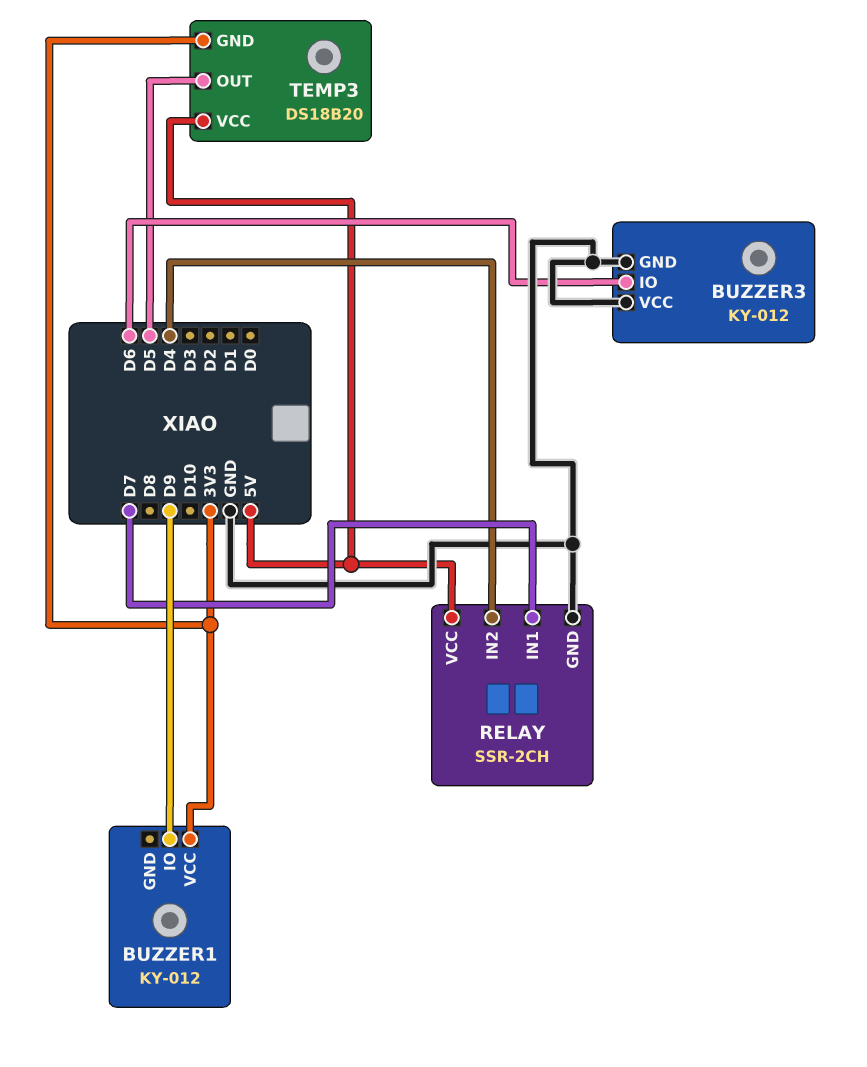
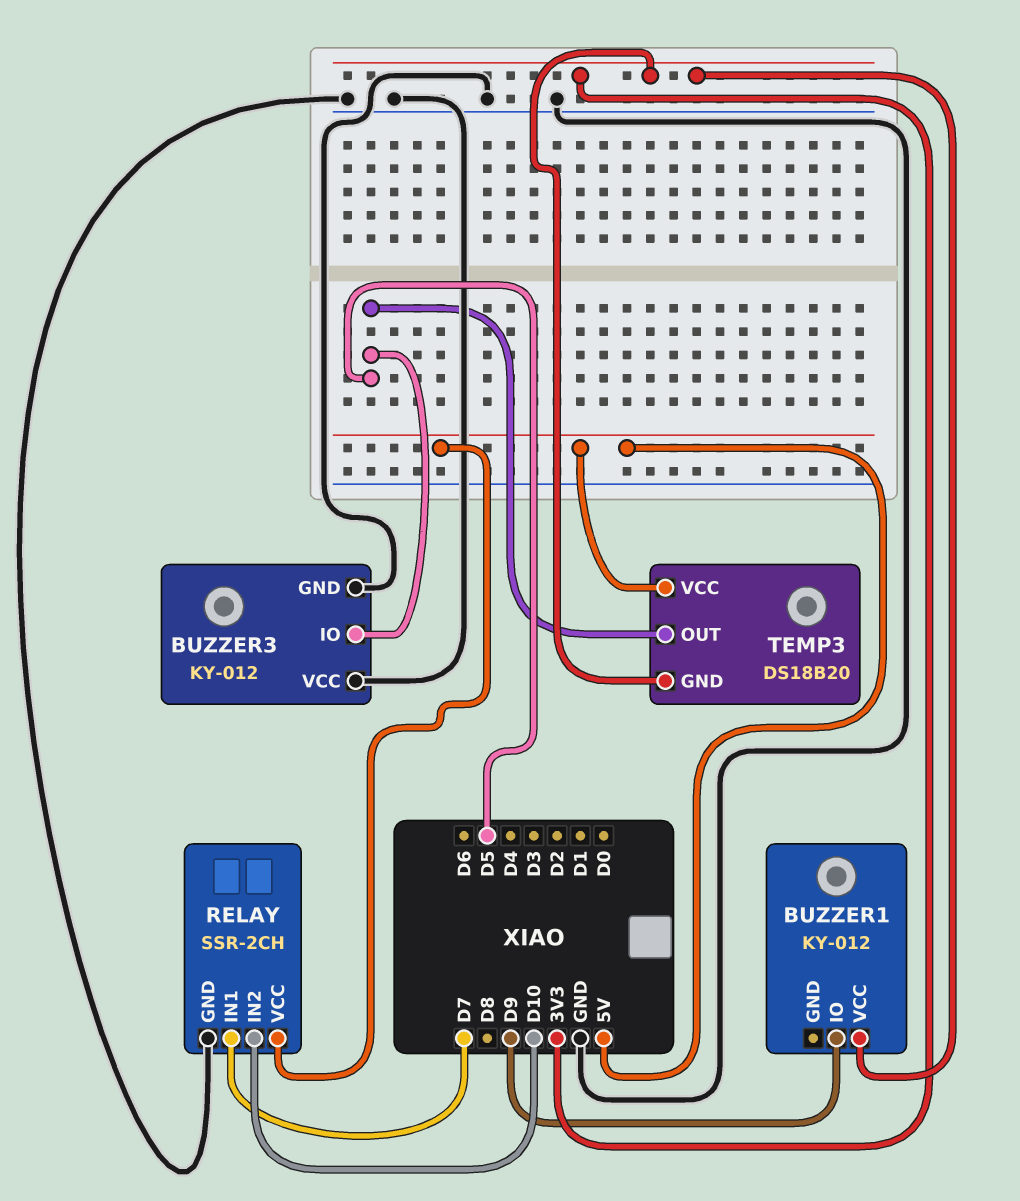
BUZZER3 pin IO: D6 -> D5
RELAY pin IN2: D4 -> D10

